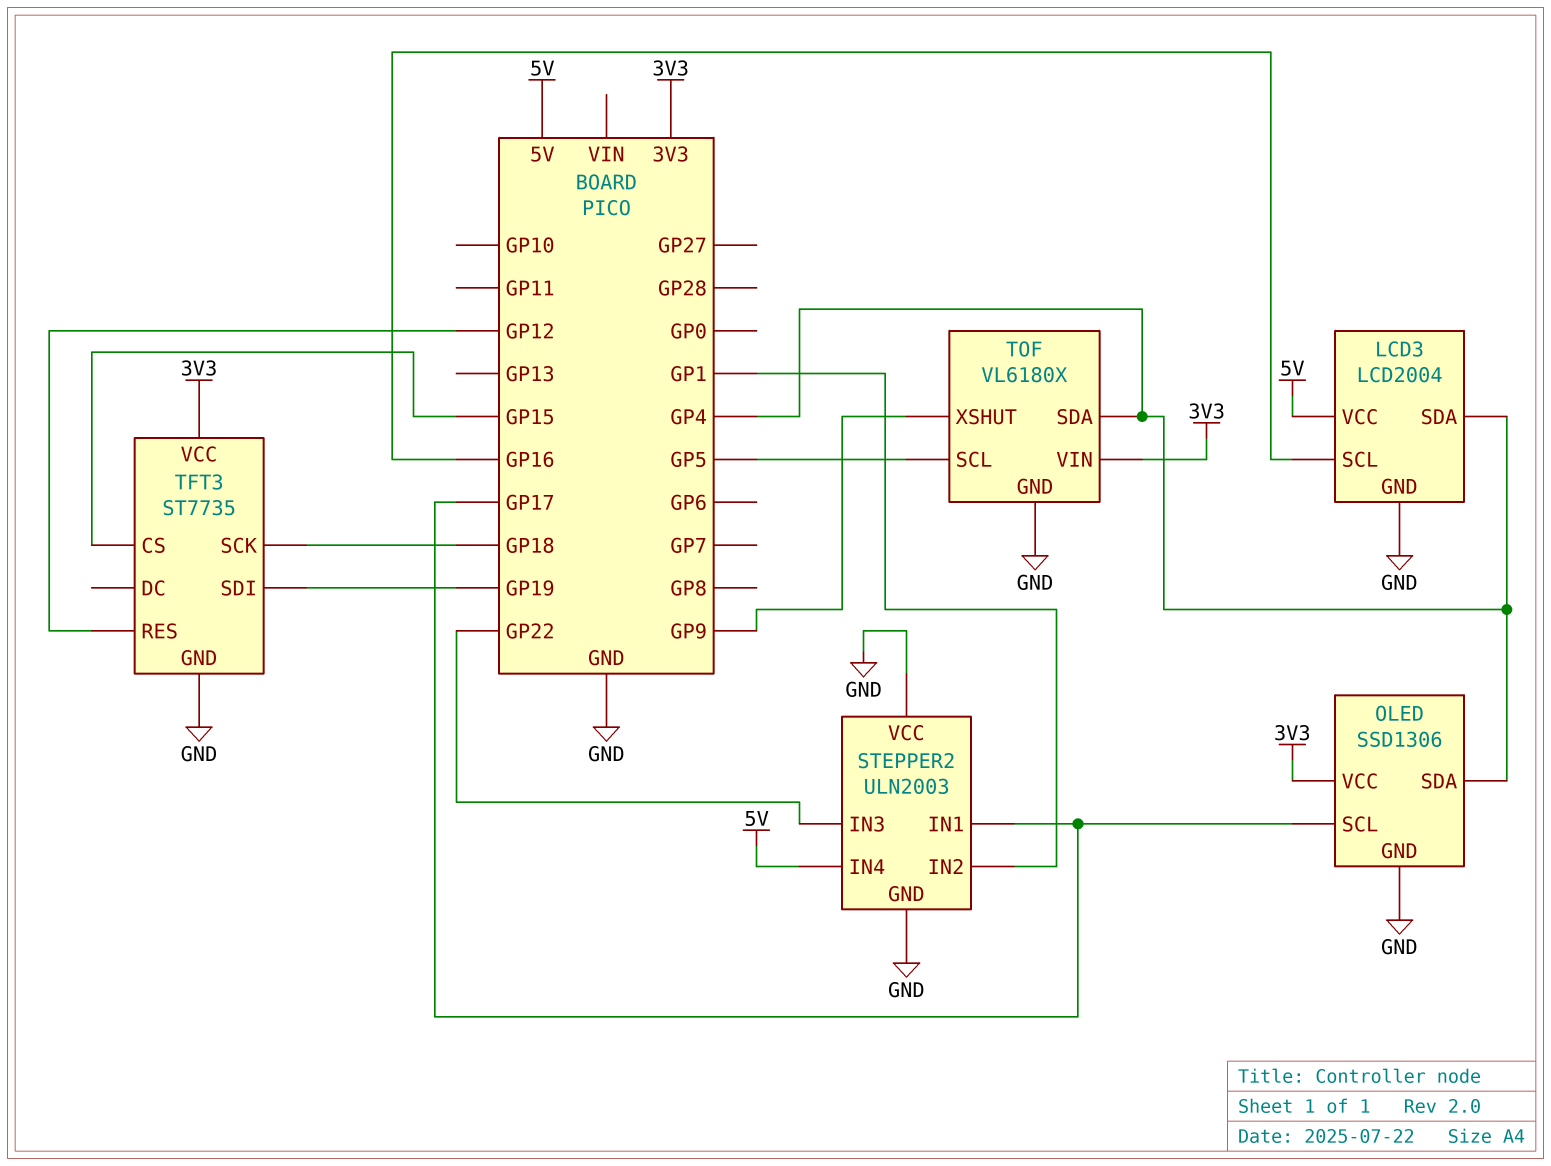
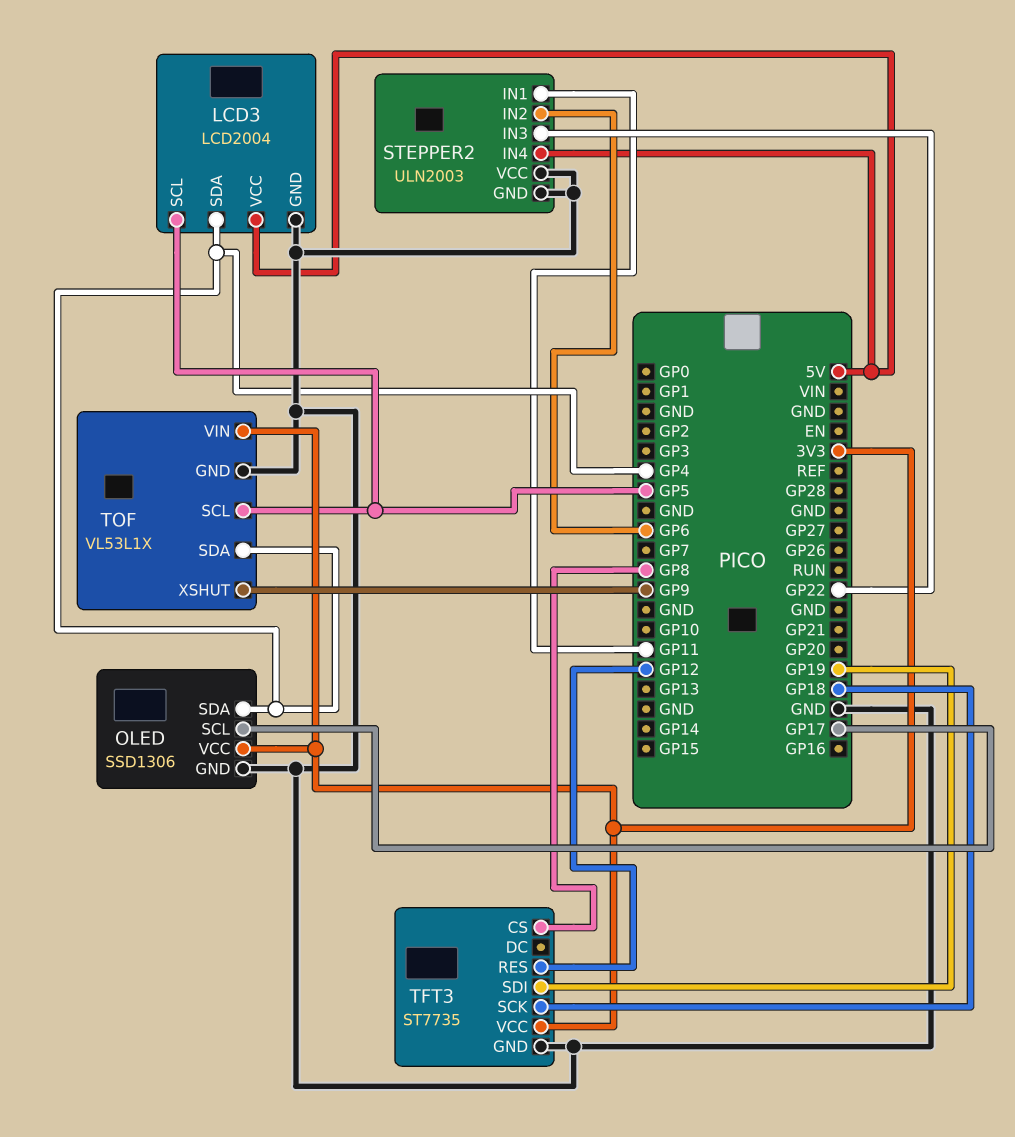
LCD3 pin SCL: GP16 -> GP5
STEPPER2 pin IN1: GP17 -> GP11
STEPPER2 pin IN2: GP1 -> GP6
TFT3 pin CS: GP15 -> GP8
TOF: VL6180X -> VL53L1X

